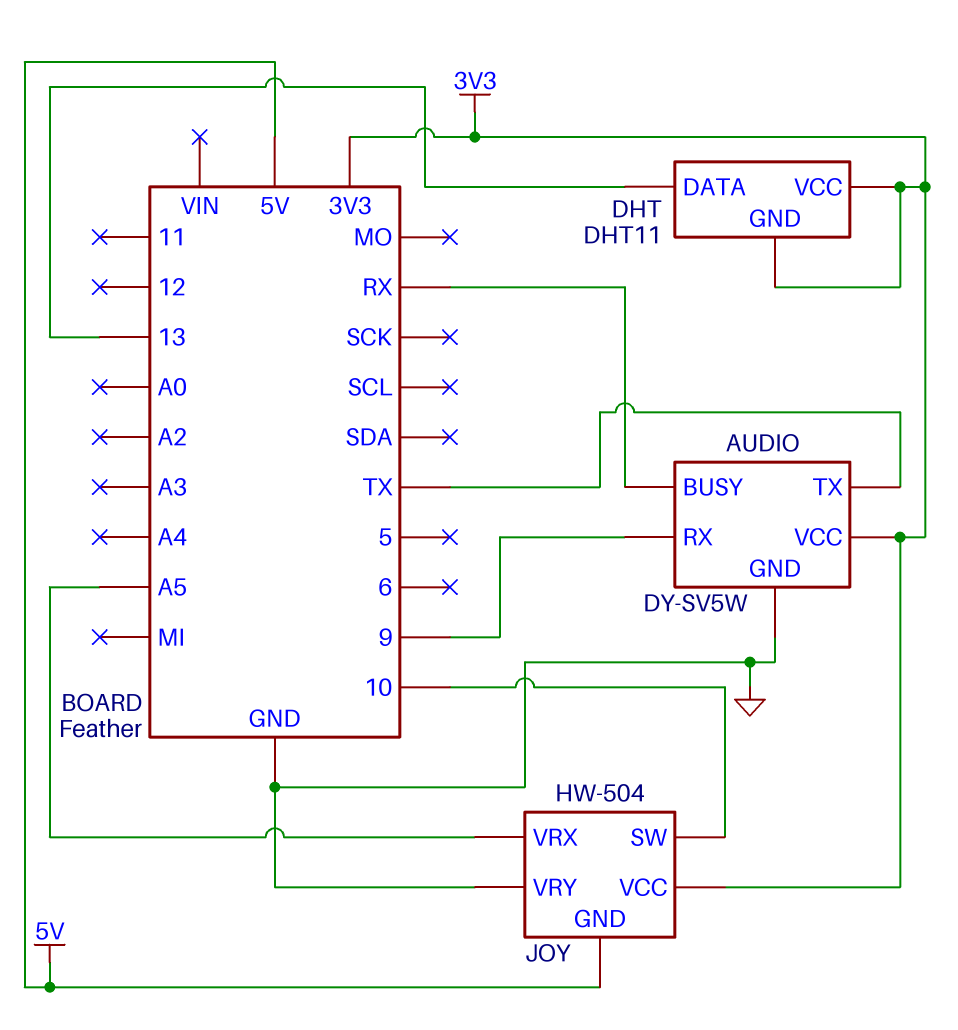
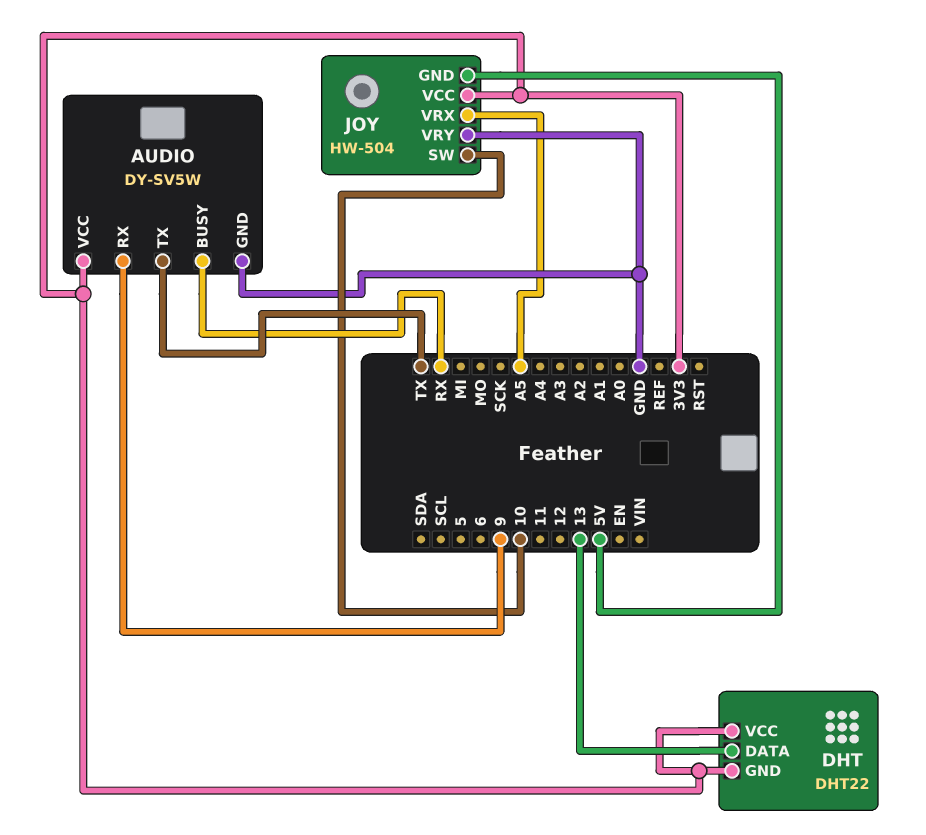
DHT: DHT11 -> DHT22

